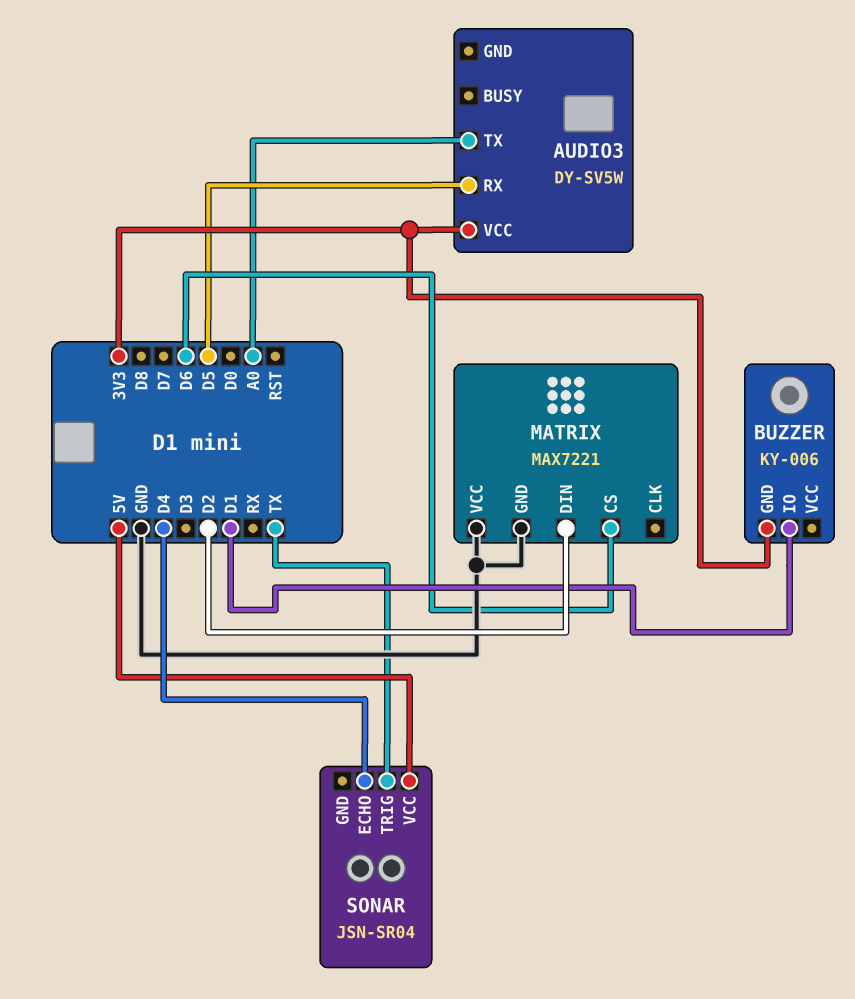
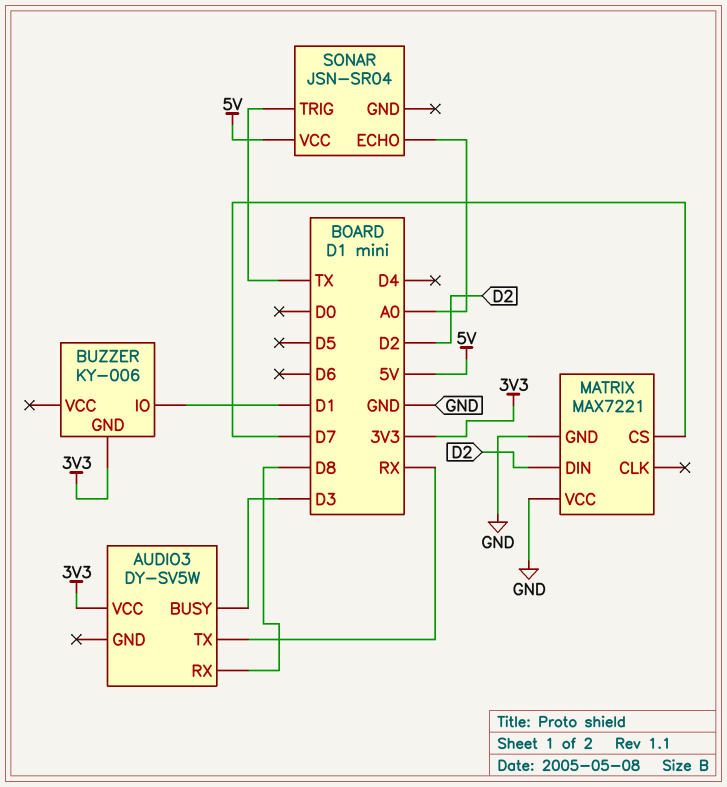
AUDIO3 pin BUSY: none -> D3
AUDIO3 pin RX: D5 -> D8
AUDIO3 pin TX: A0 -> RX
MATRIX pin CS: D6 -> D7
SONAR pin ECHO: D4 -> A0

